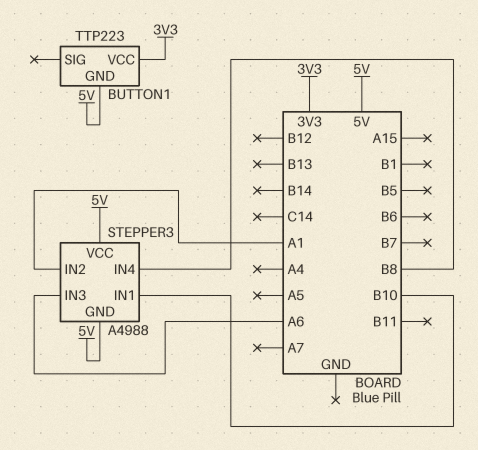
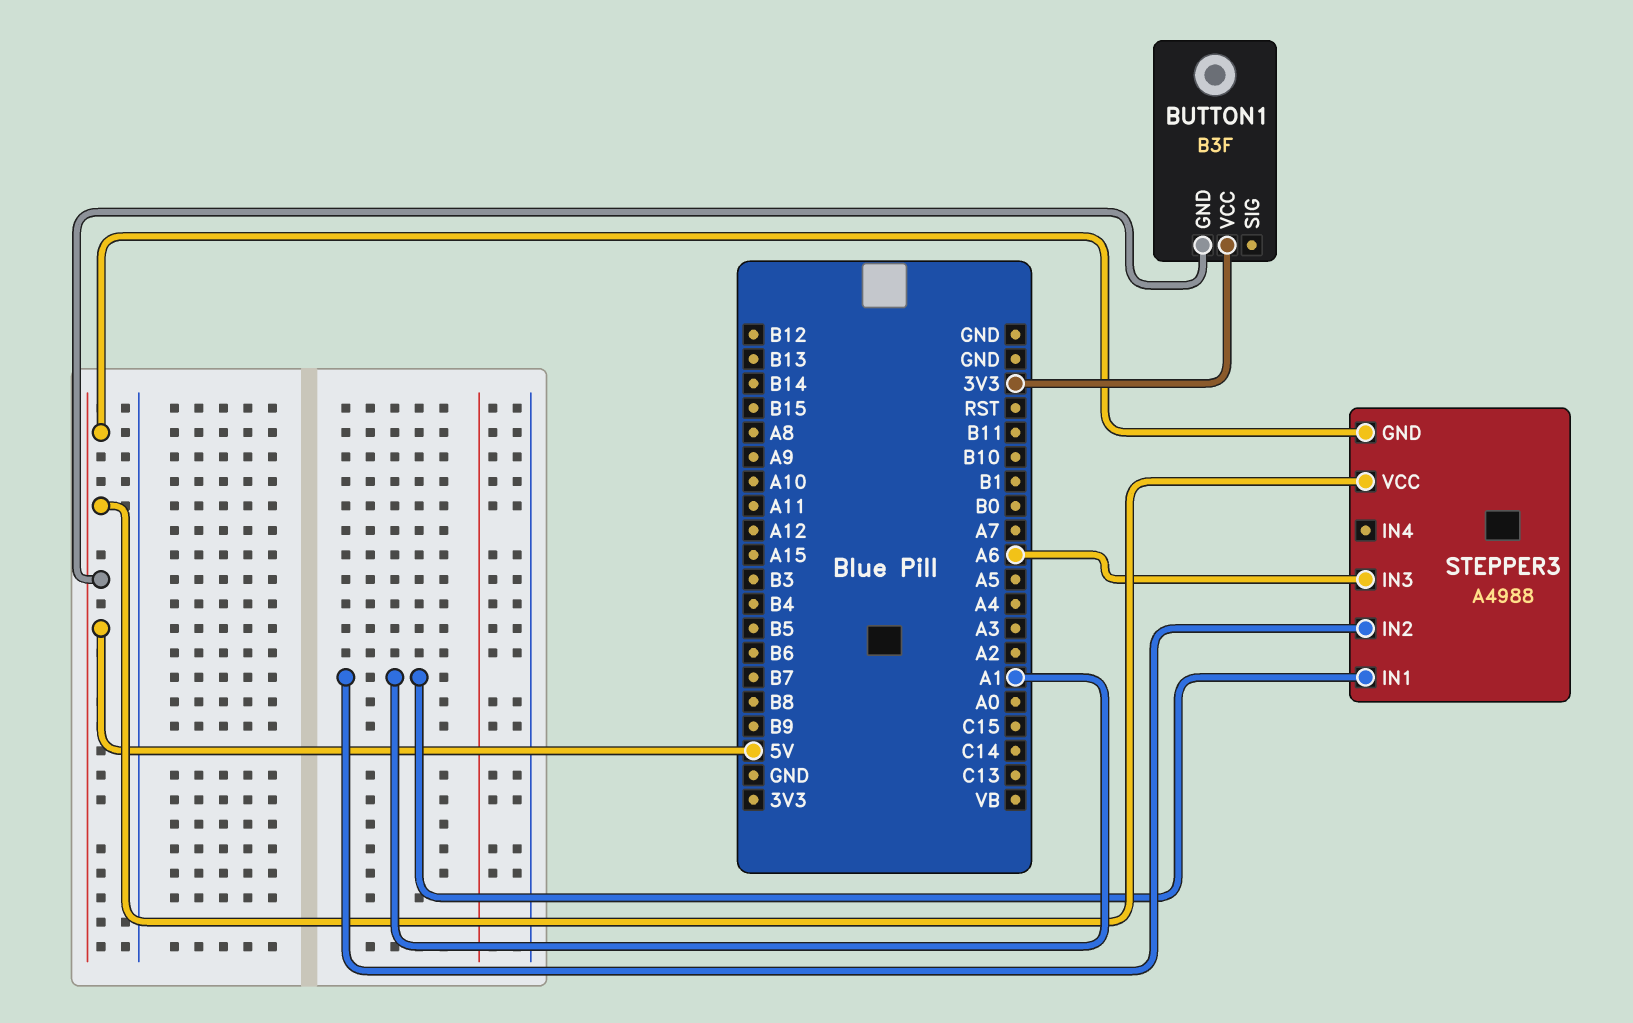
BUTTON1: TTP223 -> B3F
STEPPER3 pin IN1: B10 -> A1
STEPPER3 pin IN4: B8 -> none

